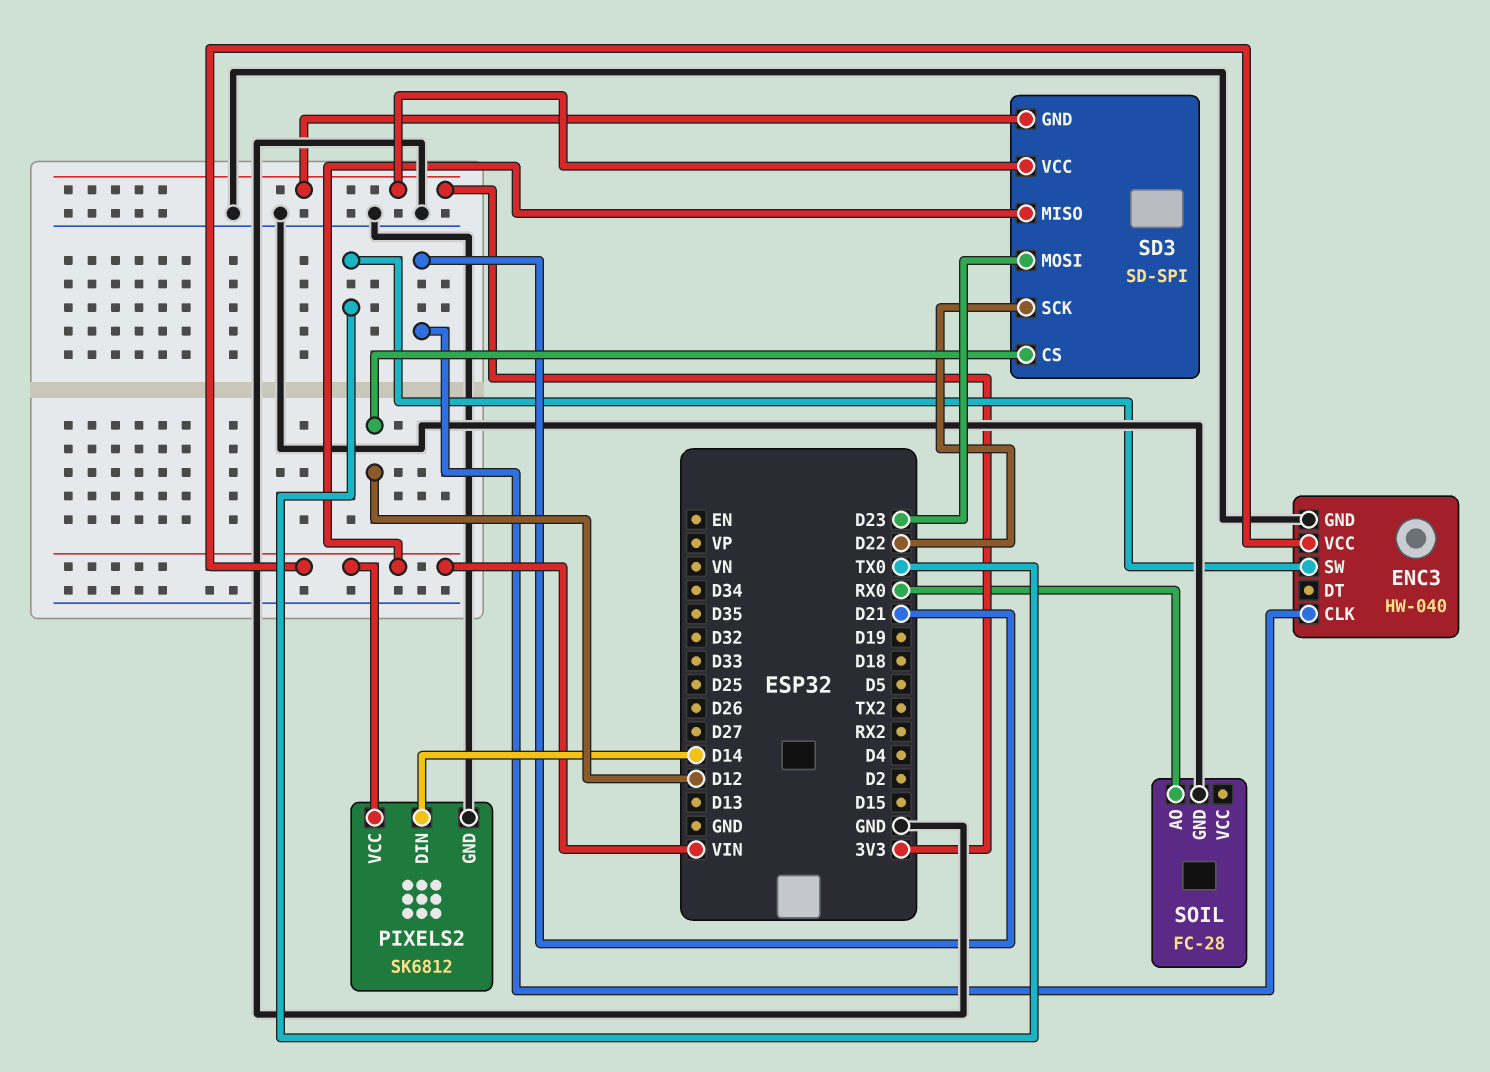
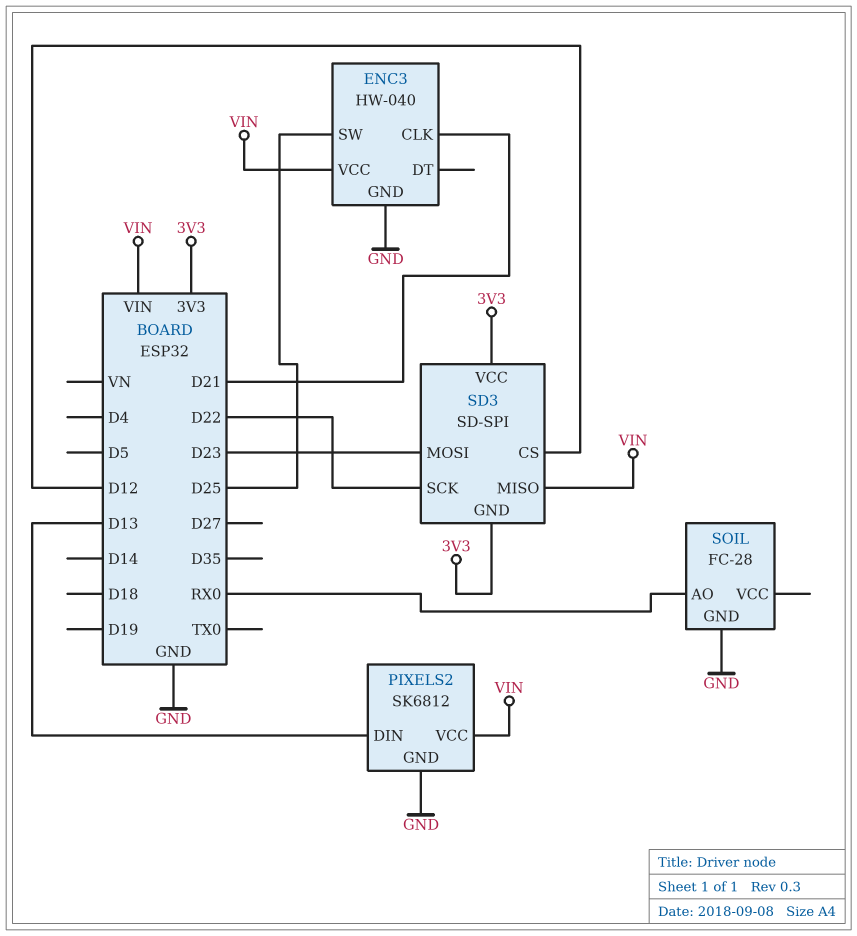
ENC3 pin SW: TX0 -> D25
PIXELS2 pin DIN: D14 -> D13

